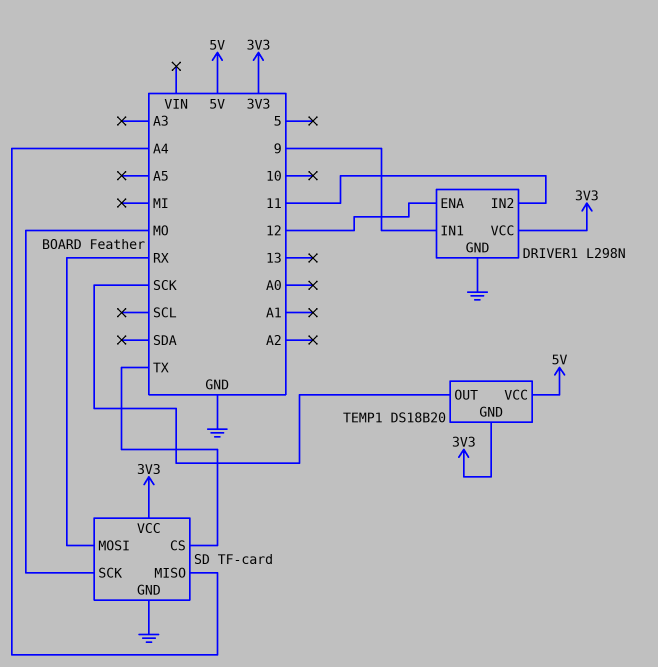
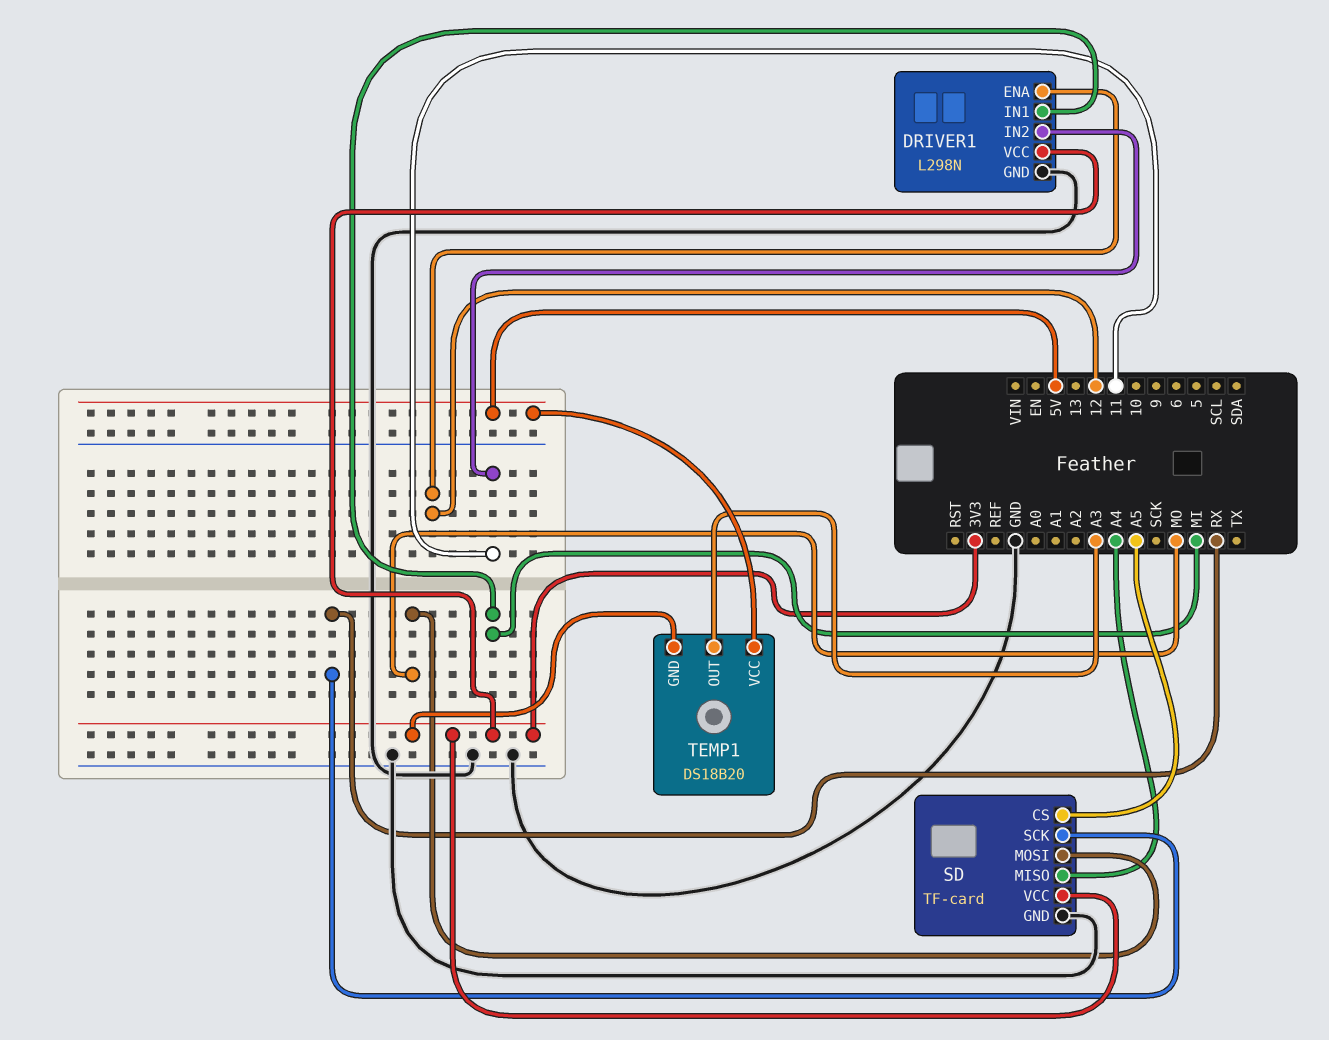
DRIVER1 pin IN1: 9 -> MI
SD pin CS: TX -> A5
SD pin MOSI: RX -> MO
SD pin SCK: MO -> RX
TEMP1 pin OUT: SCK -> A3

